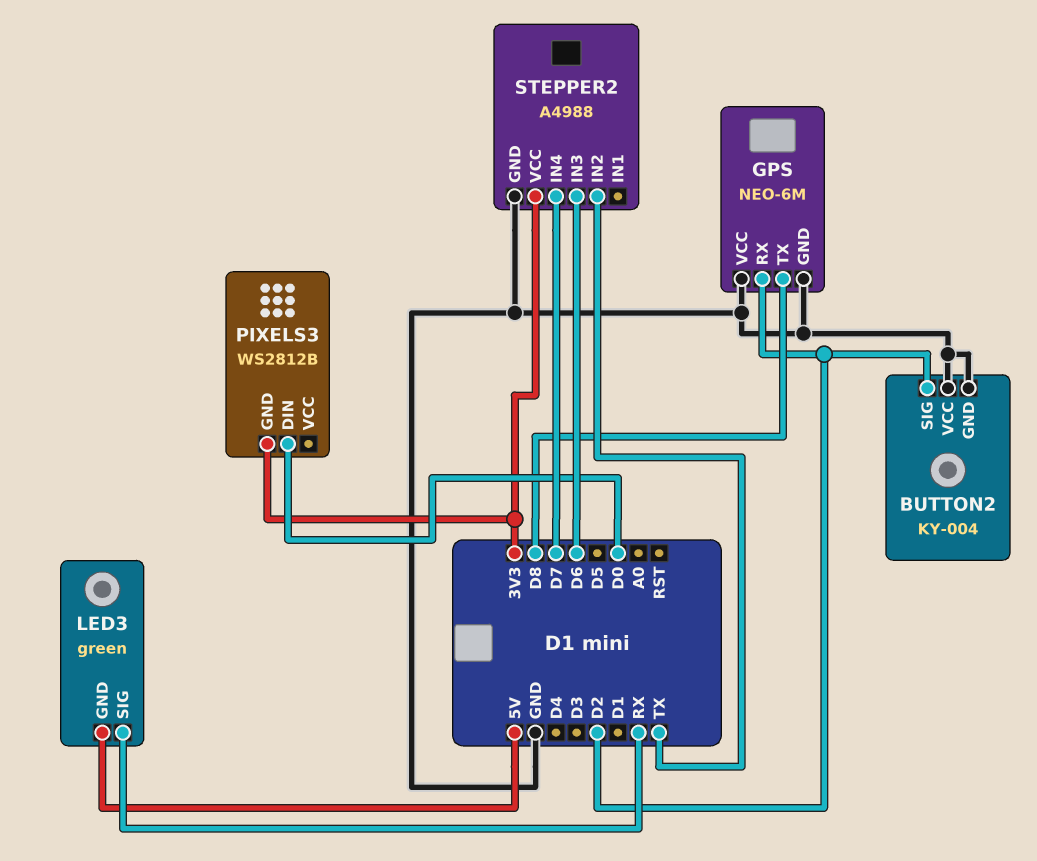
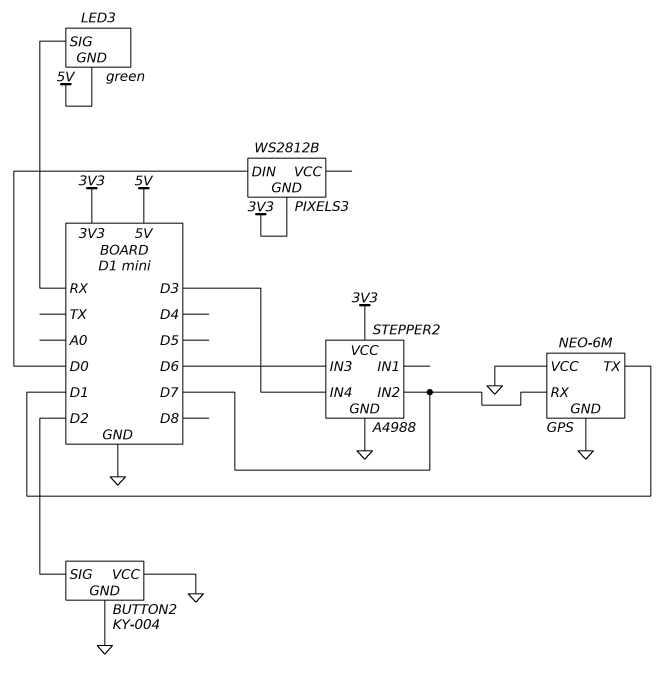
GPS pin RX: D2 -> D7
GPS pin TX: D8 -> D1
STEPPER2 pin IN2: TX -> D7
STEPPER2 pin IN4: D7 -> D3

